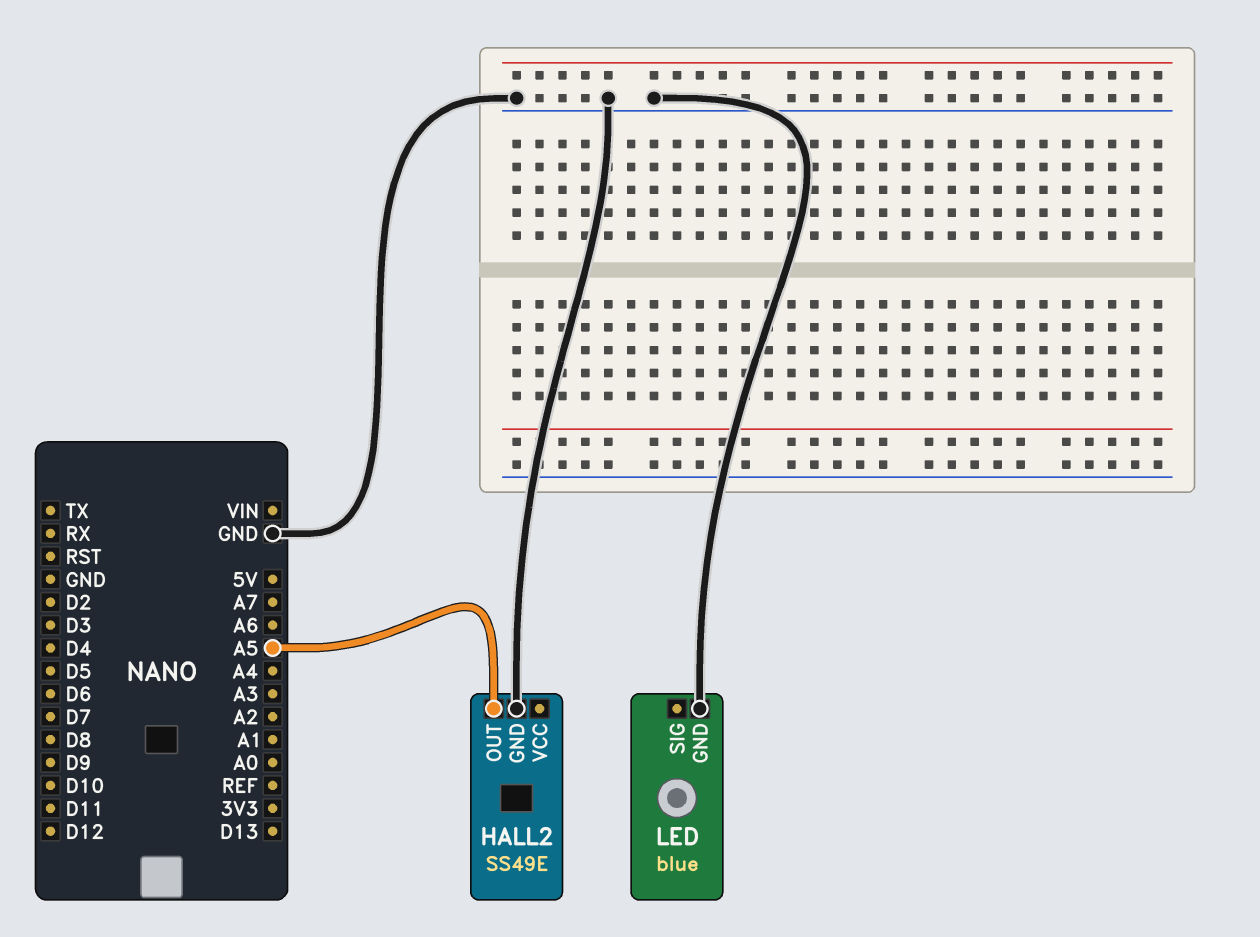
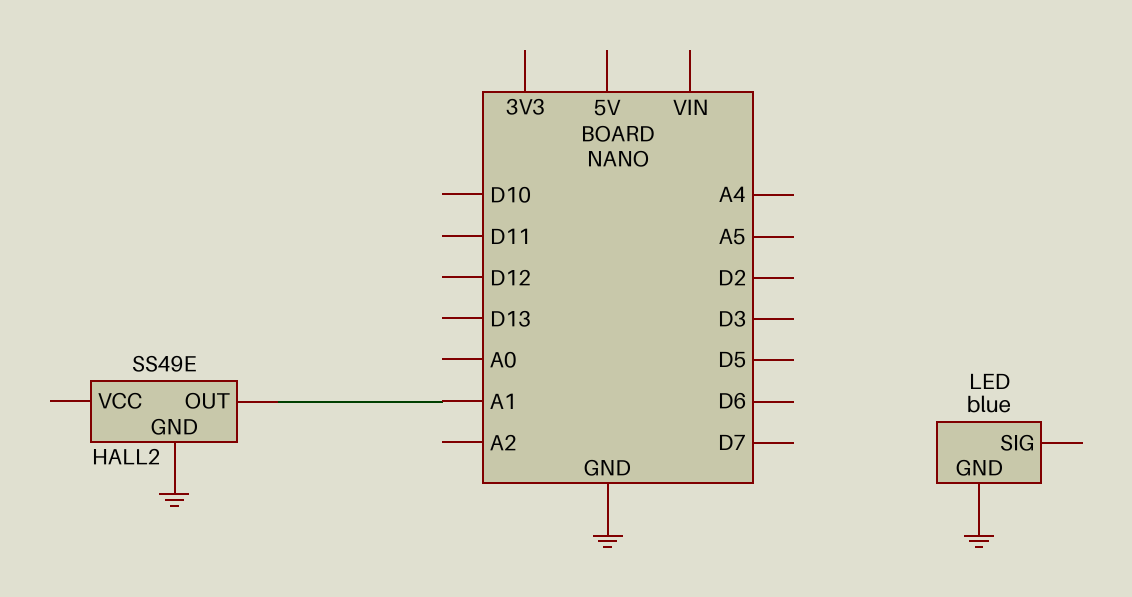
HALL2 pin OUT: A5 -> A1

